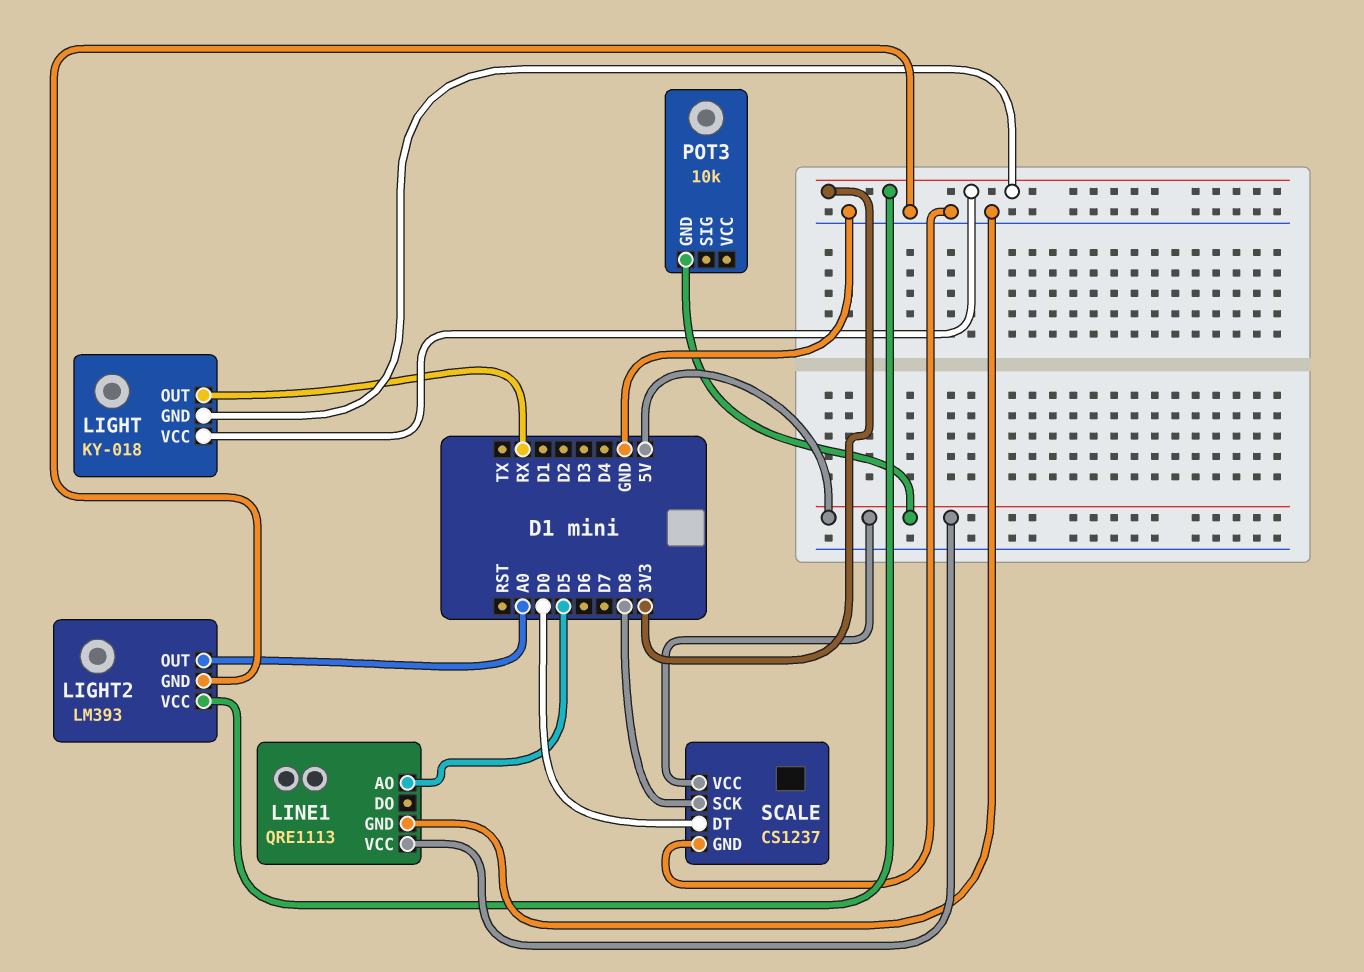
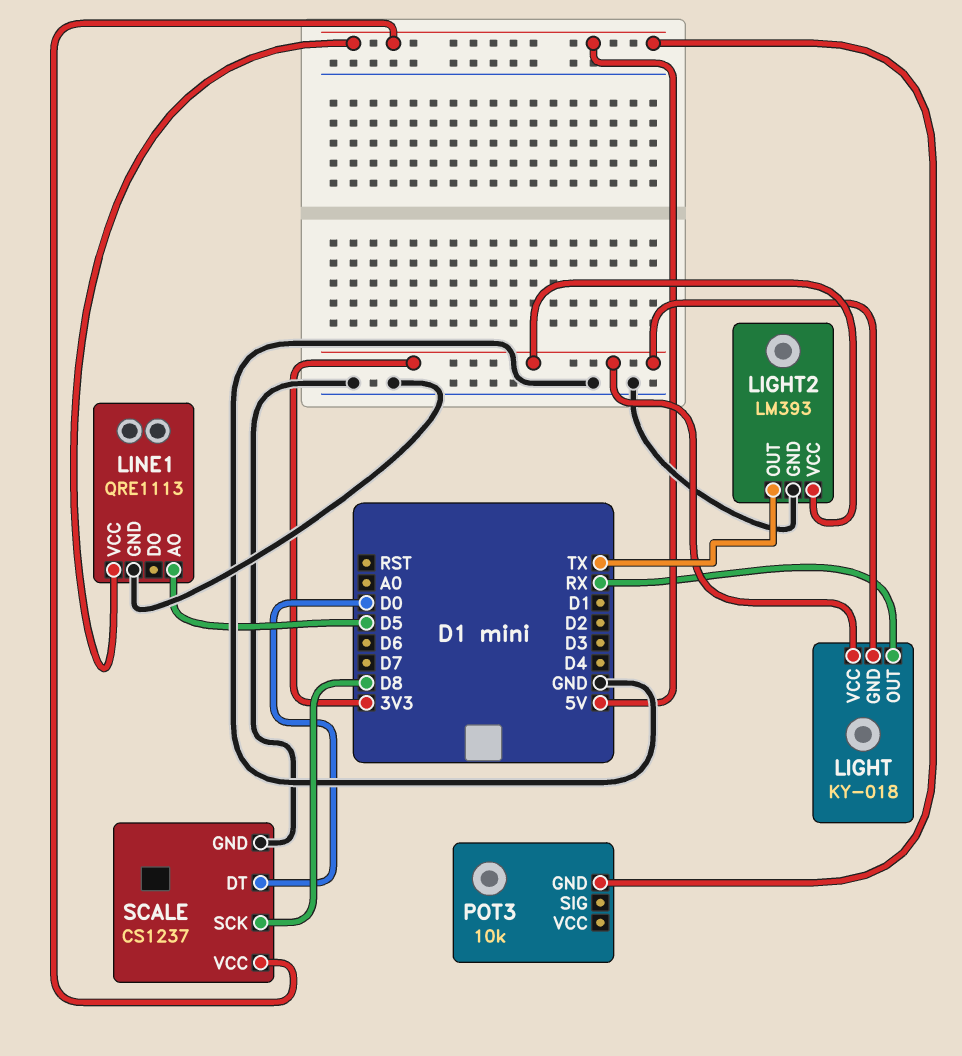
LIGHT2 pin OUT: A0 -> TX

